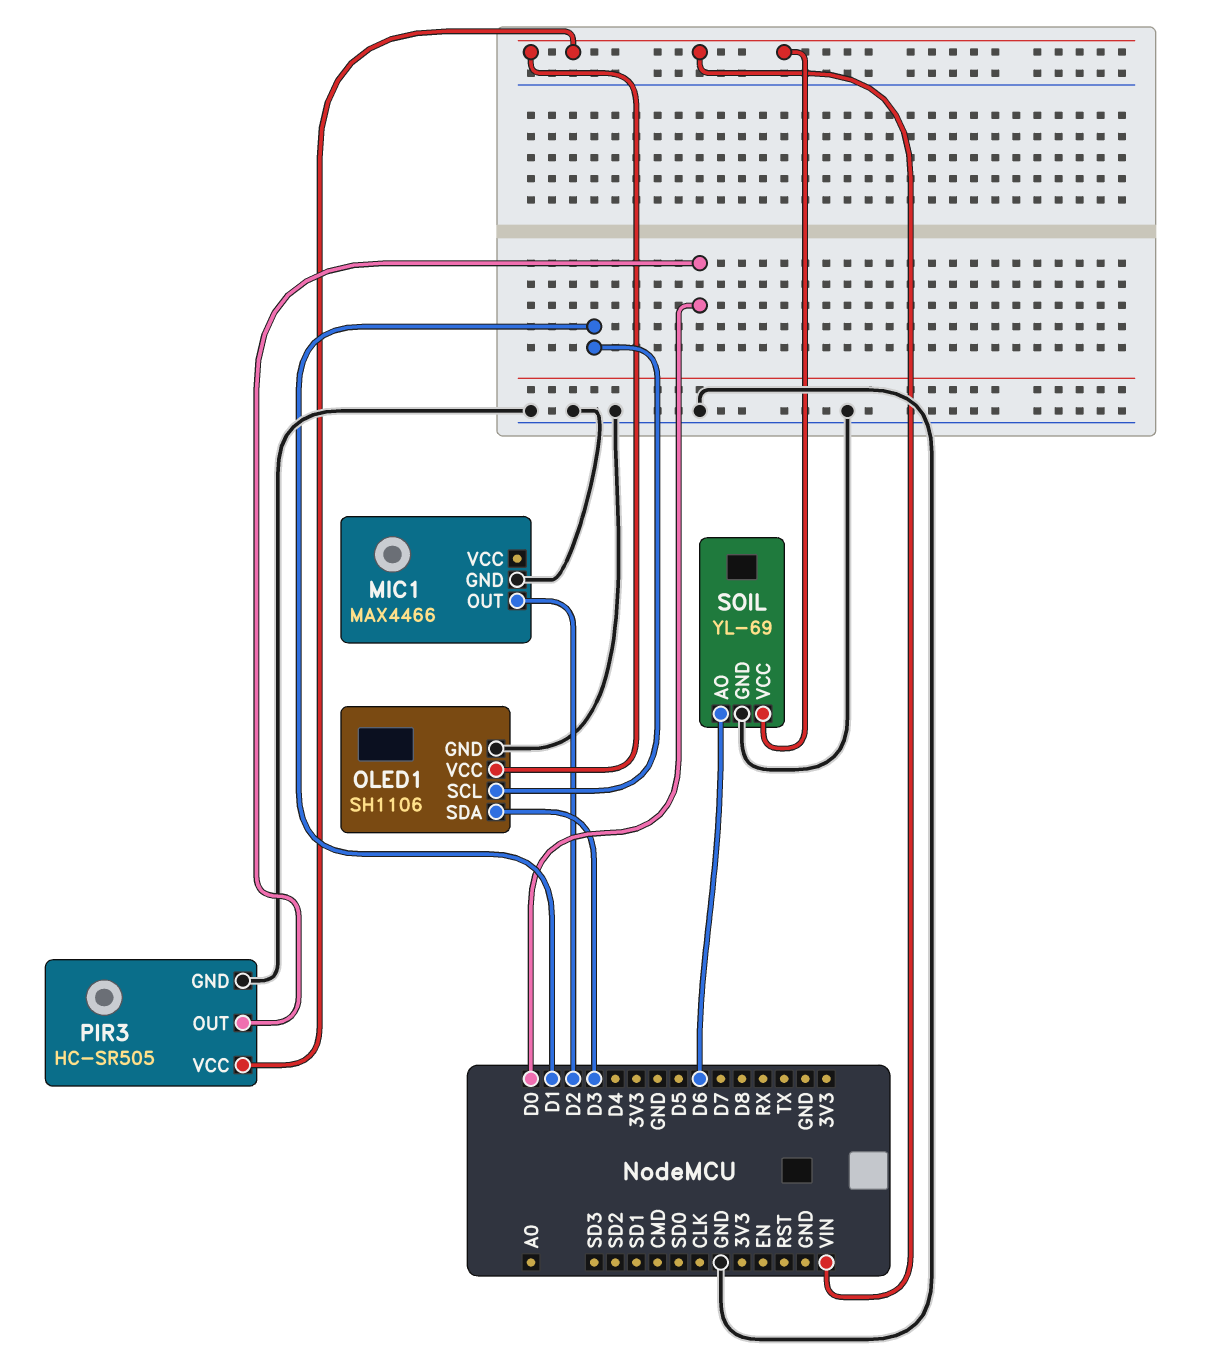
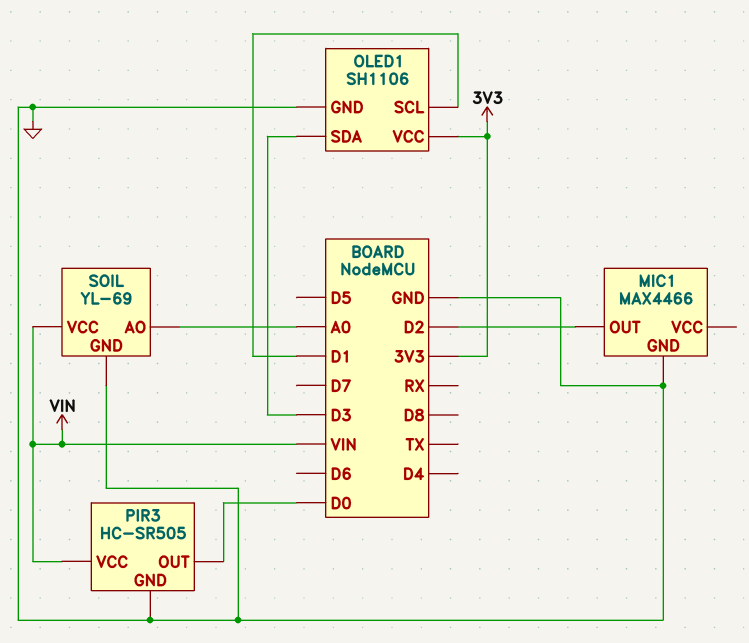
OLED1 pin VCC: VIN -> 3V3
SOIL pin AO: D6 -> A0

